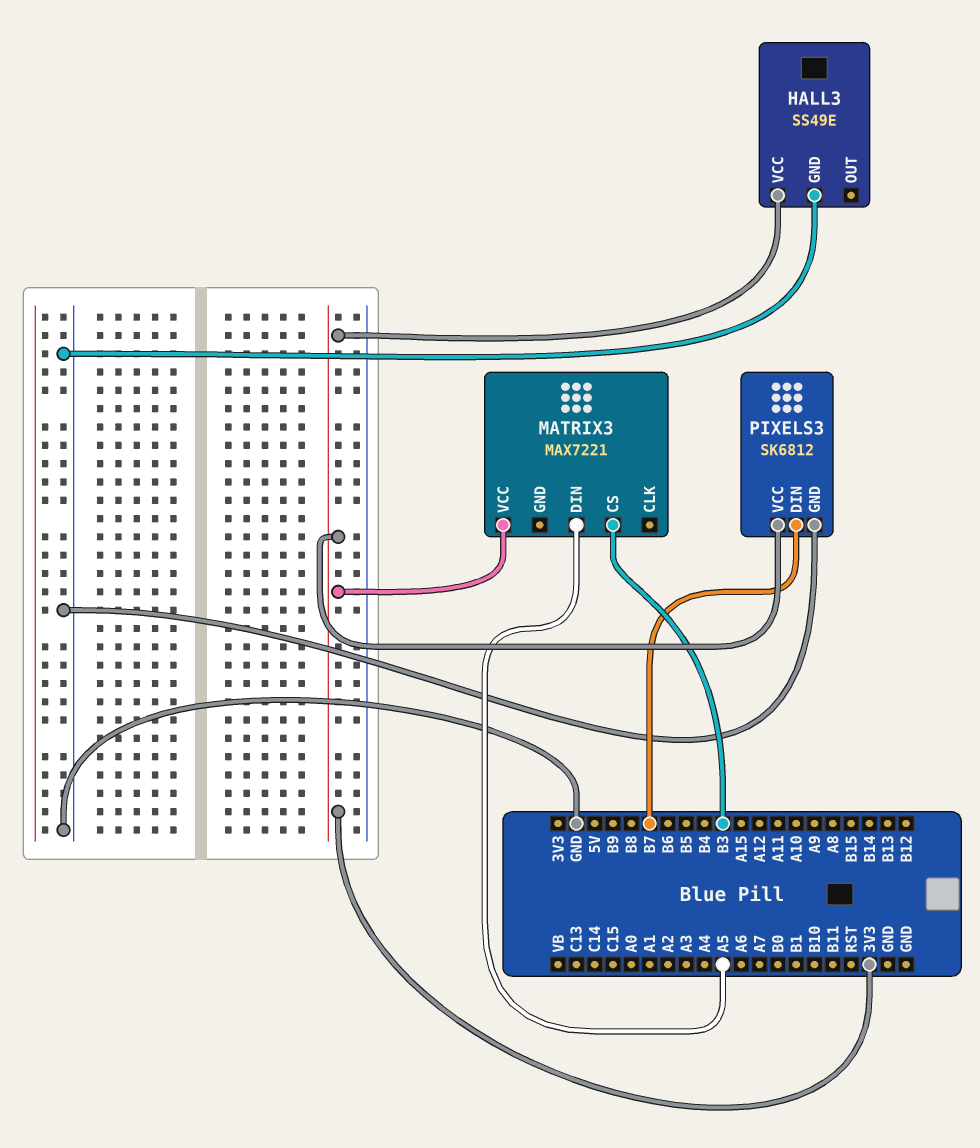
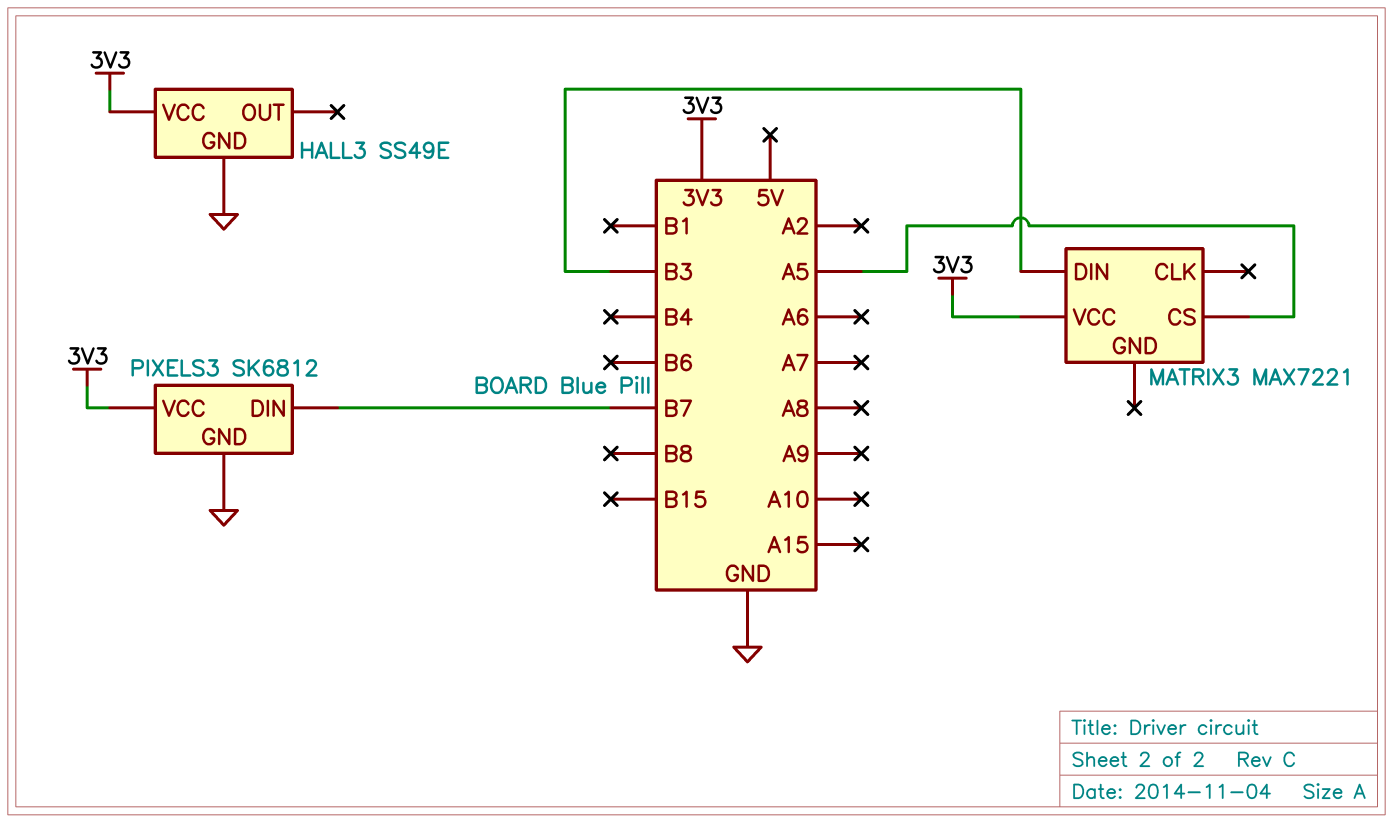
MATRIX3 pin CS: B3 -> A5
MATRIX3 pin DIN: A5 -> B3

